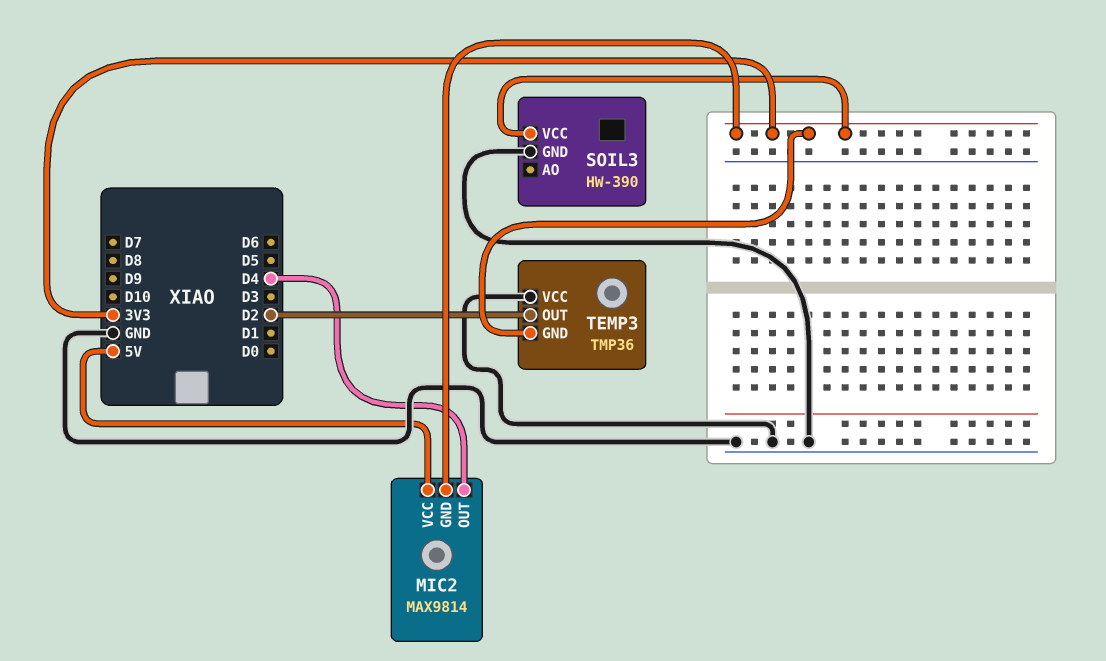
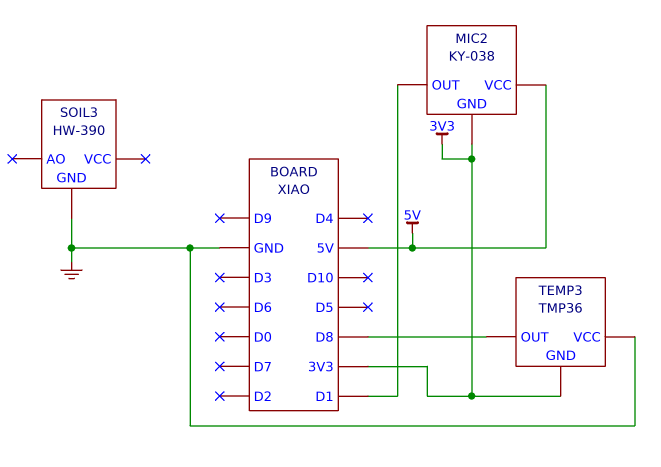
MIC2: MAX9814 -> KY-038
MIC2 pin OUT: D4 -> D1
SOIL3 pin VCC: 3V3 -> none
TEMP3 pin OUT: D2 -> D8

